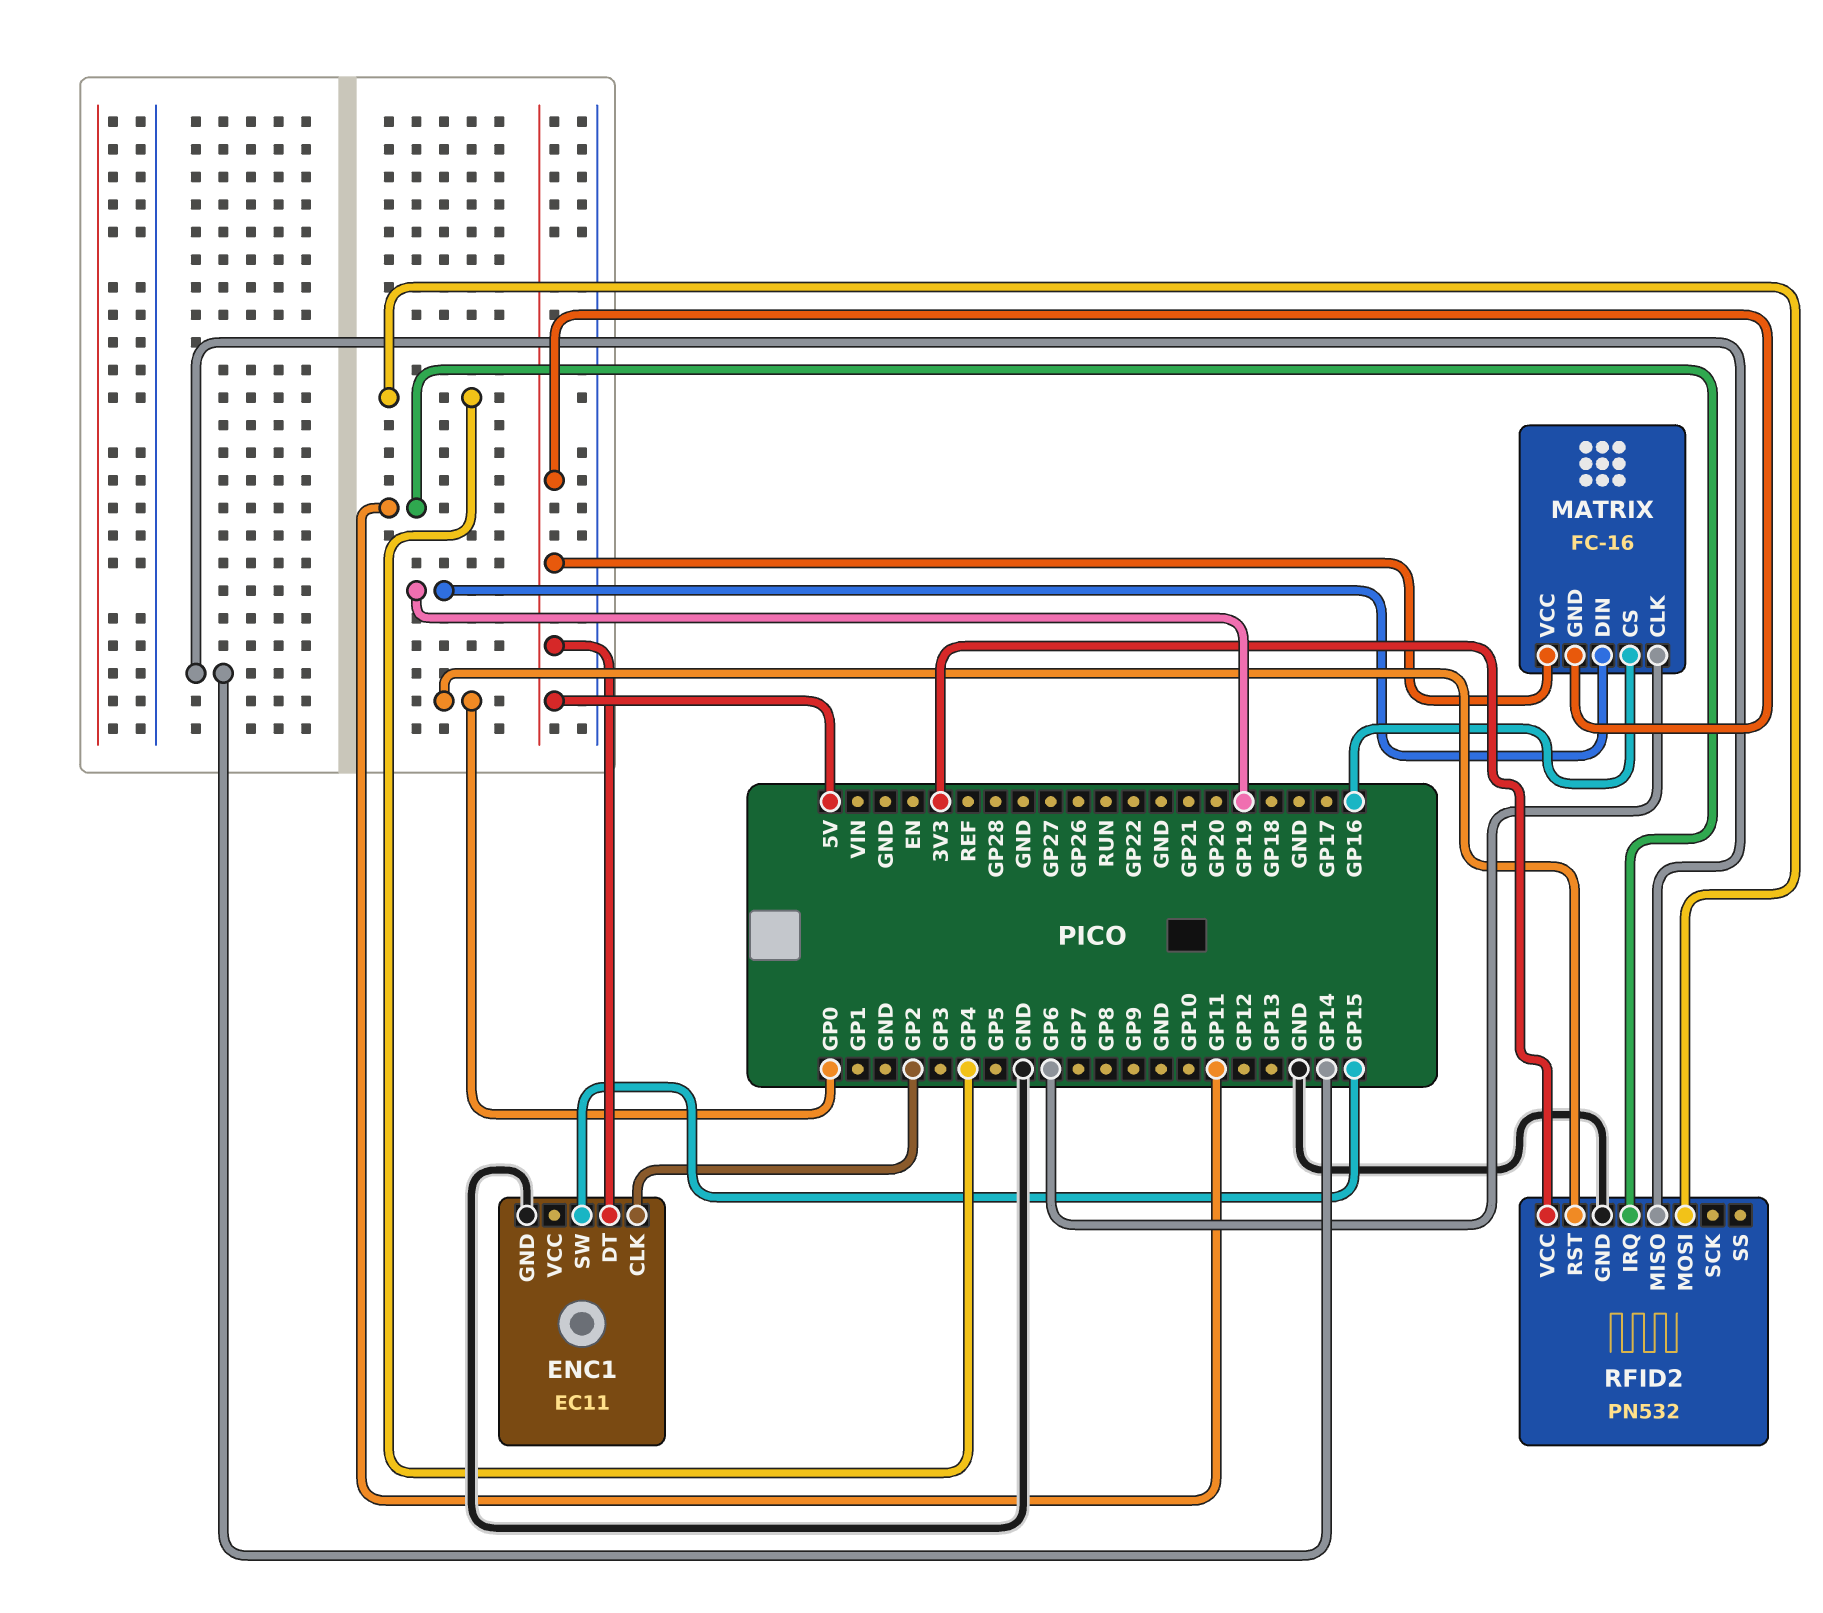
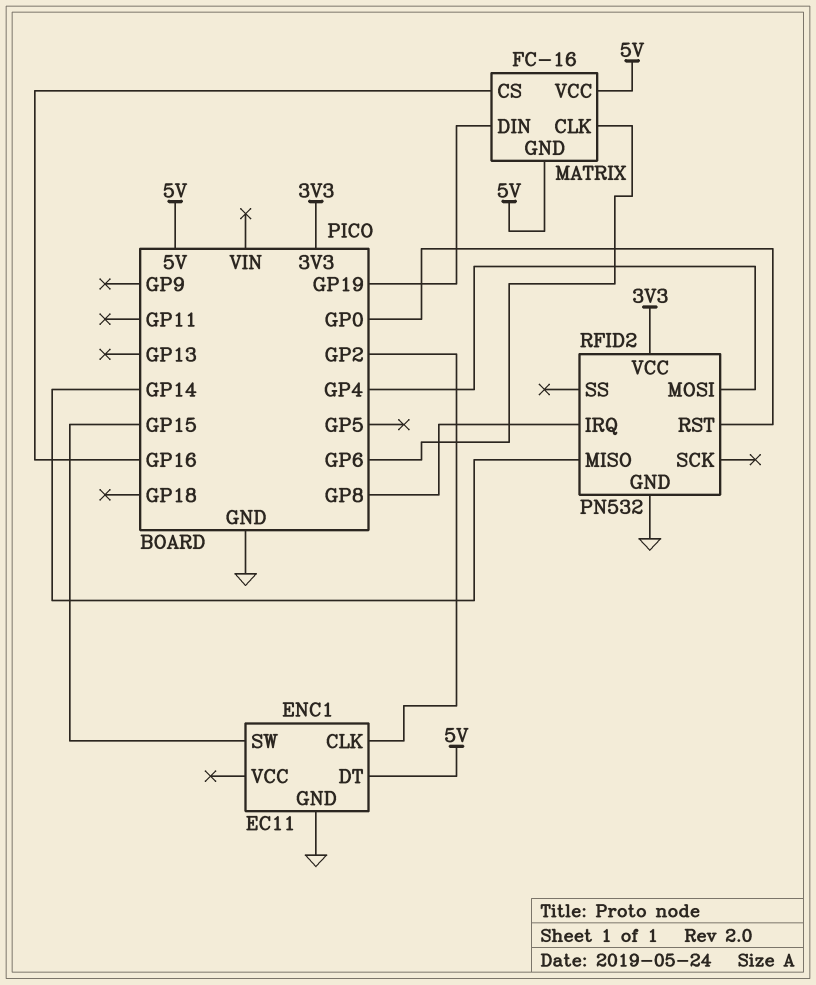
RFID2 pin IRQ: GP11 -> GP8

